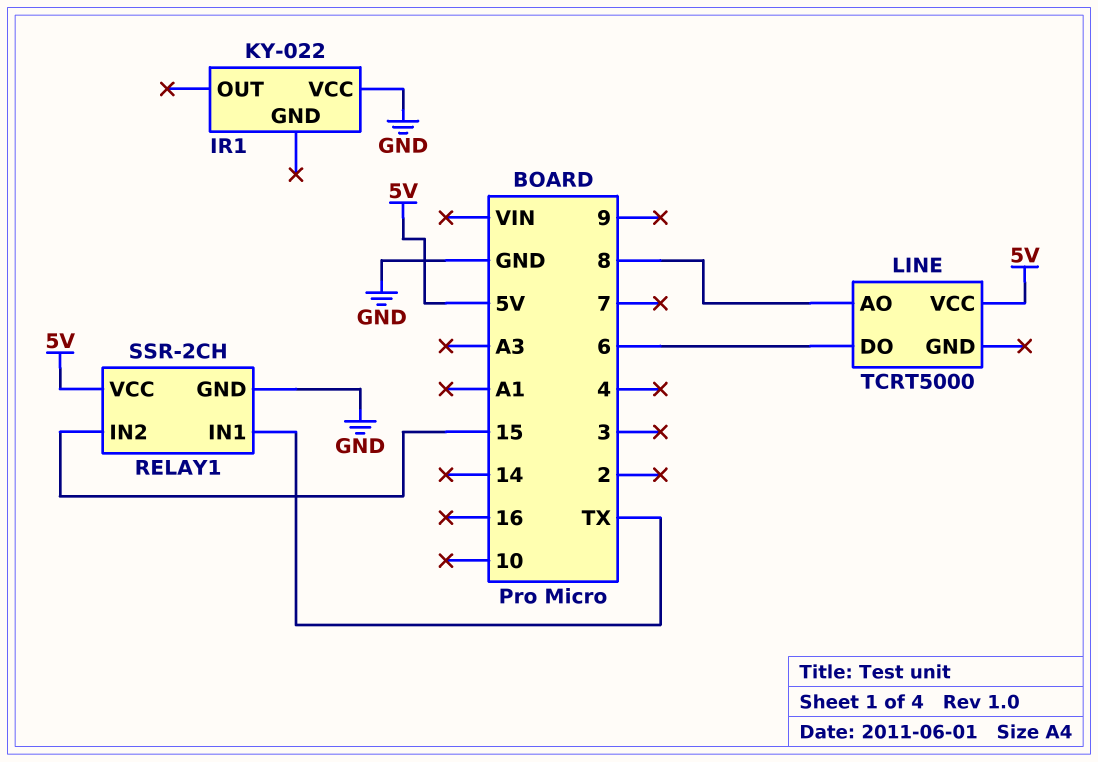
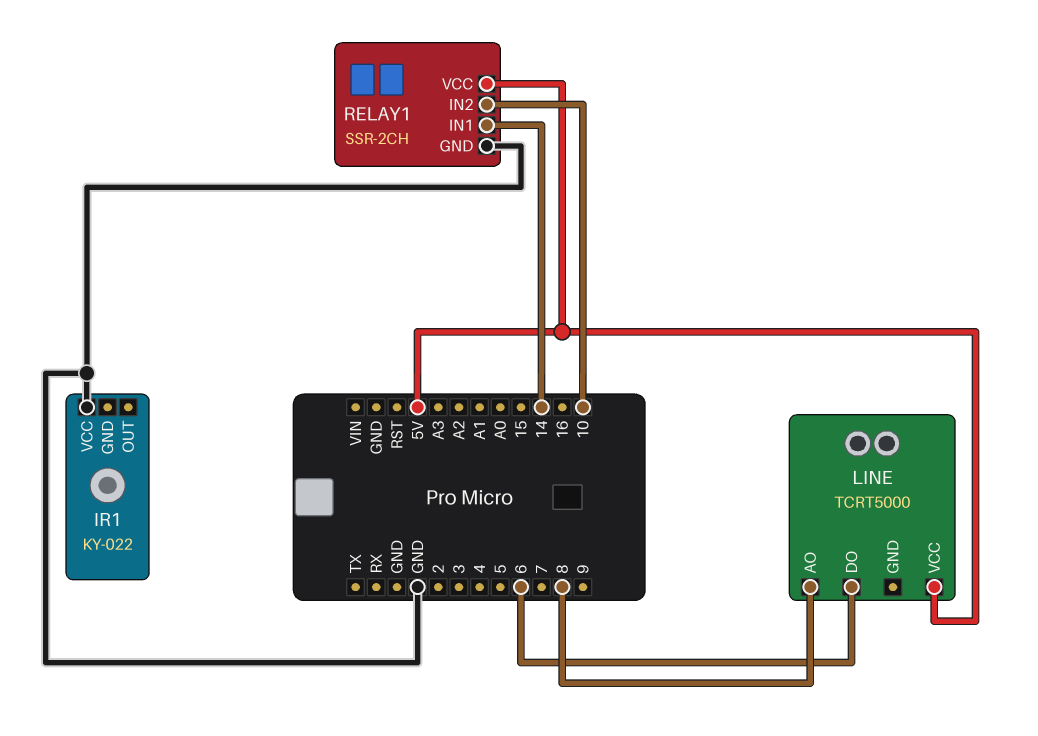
RELAY1 pin IN1: TX -> 14
RELAY1 pin IN2: 15 -> 10

